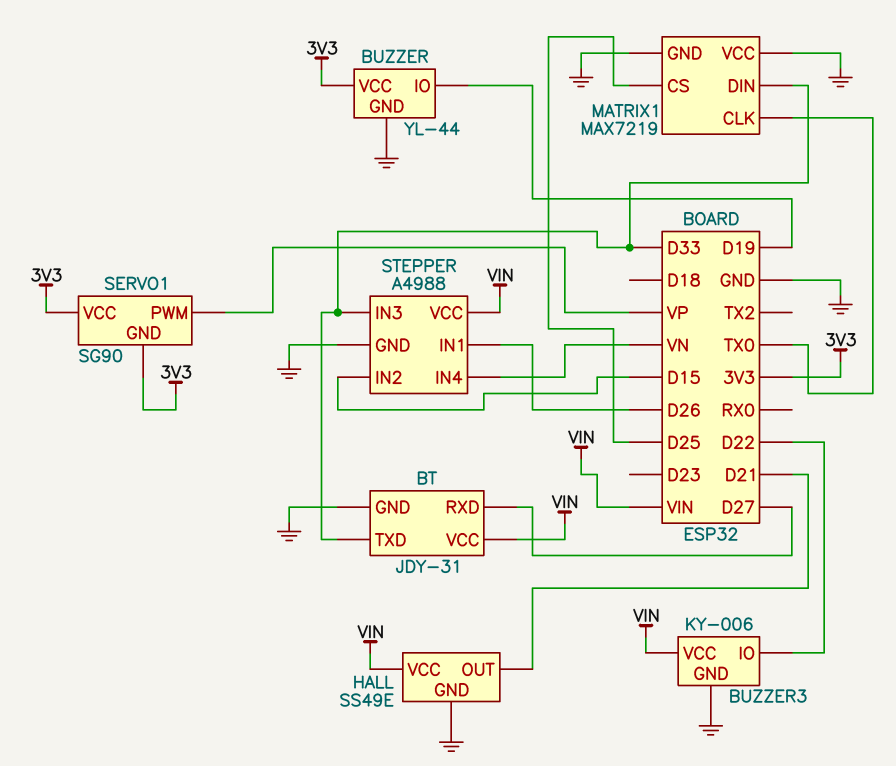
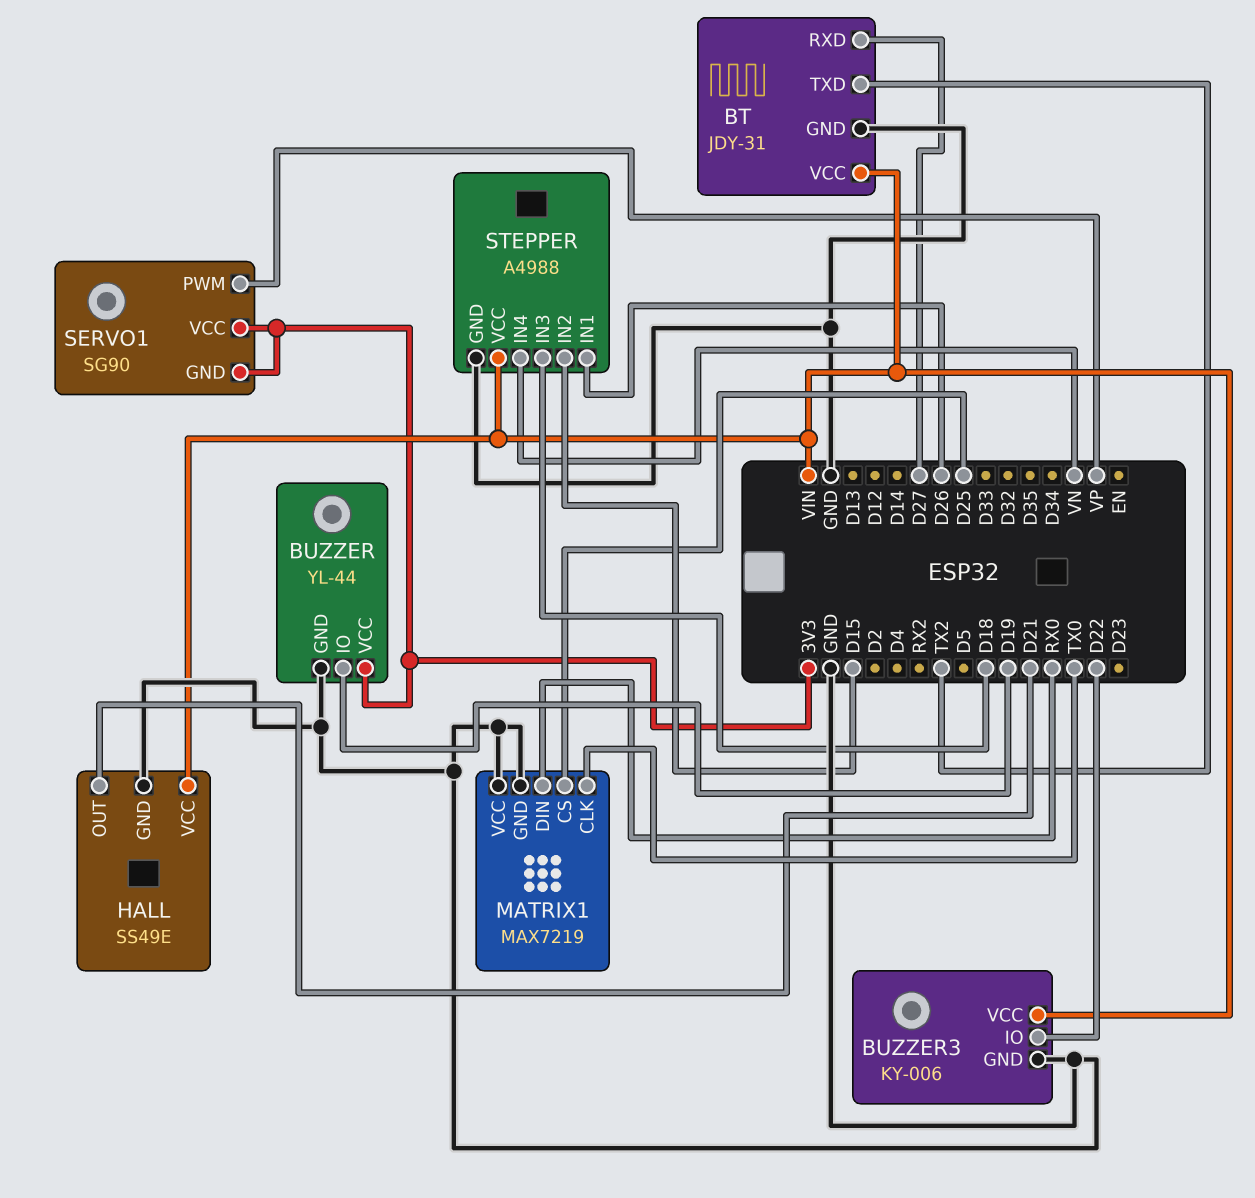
BT pin TXD: D33 -> TX2
MATRIX1 pin DIN: D33 -> RX0
STEPPER pin IN3: D33 -> D18

